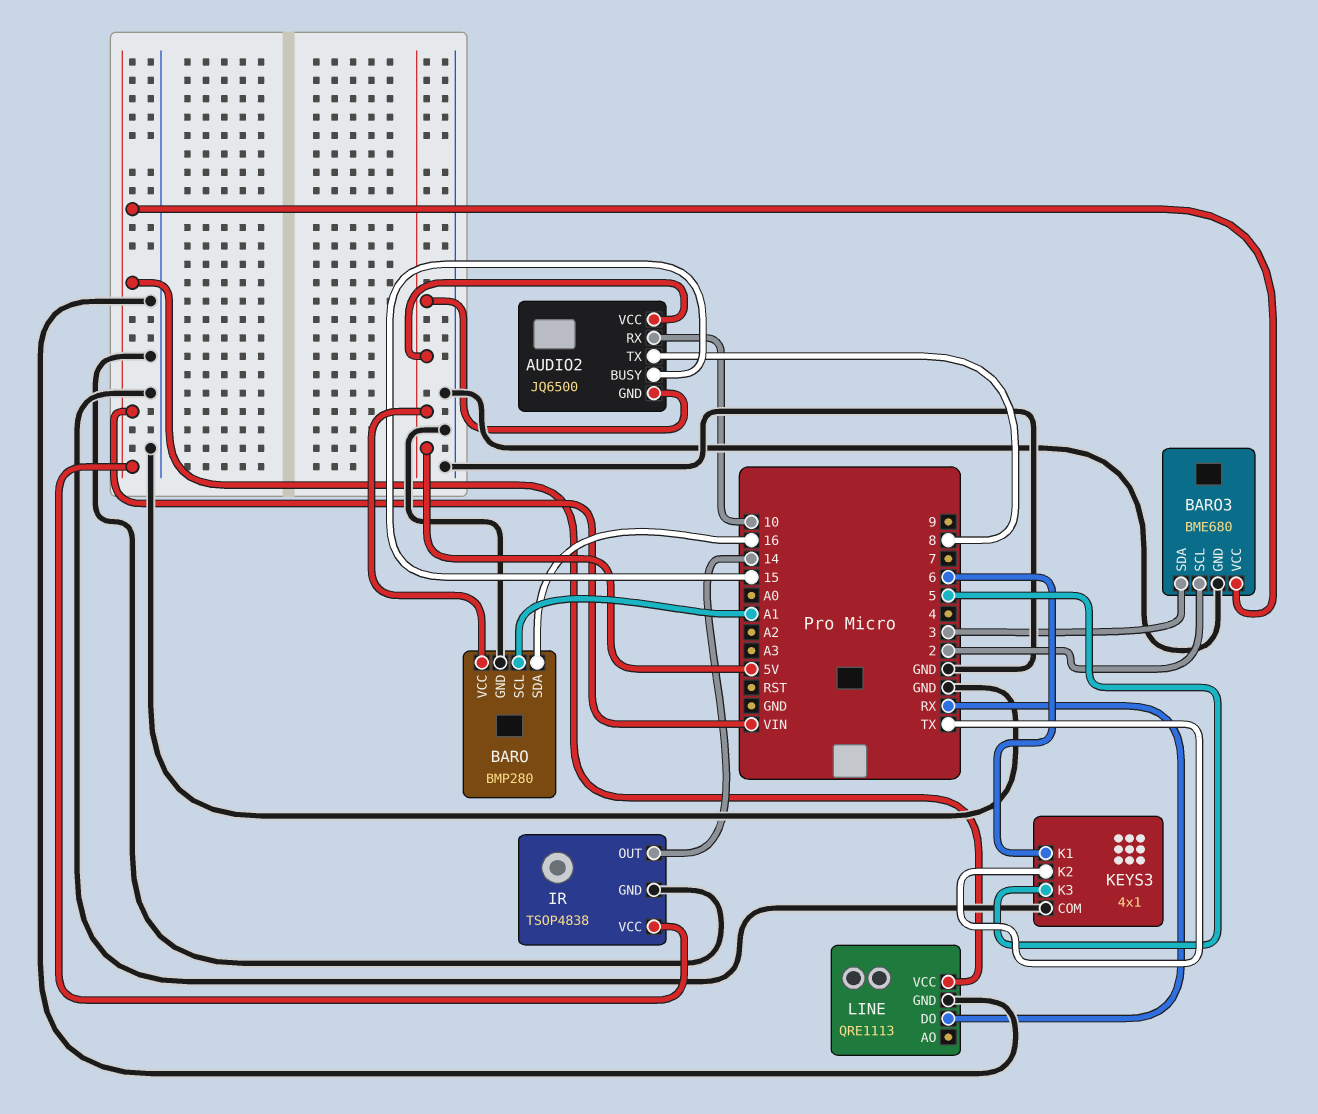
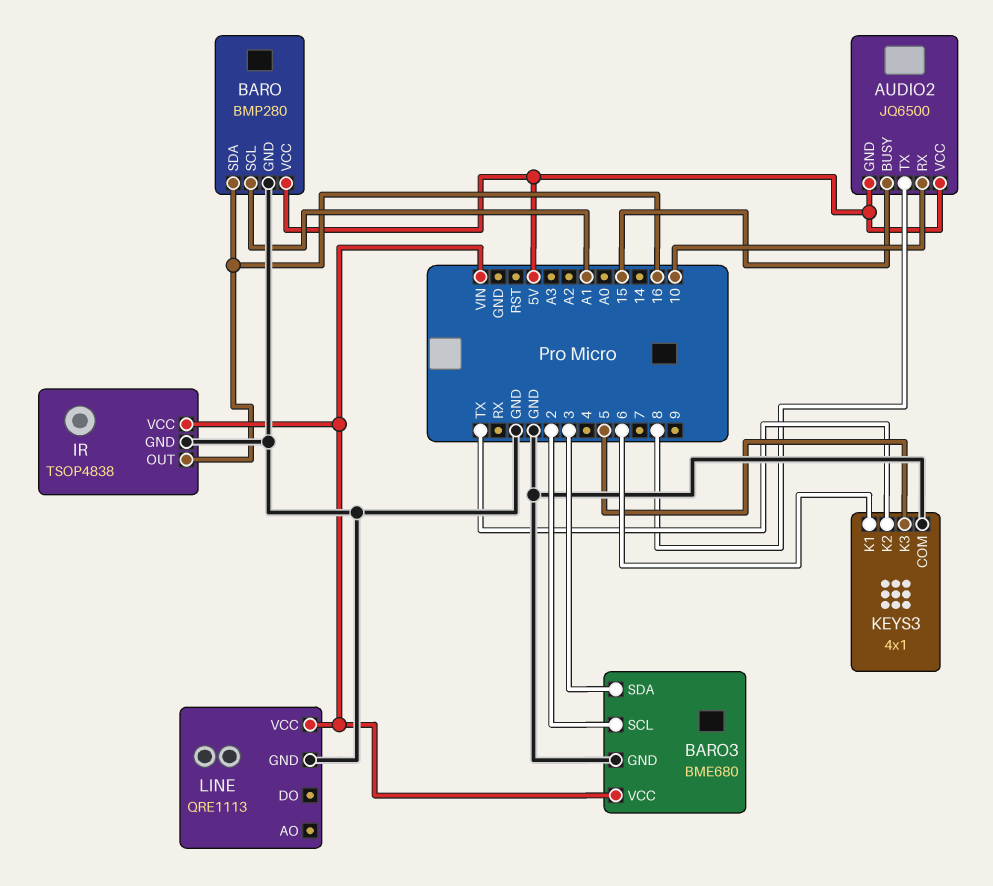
IR pin OUT: 14 -> 16
LINE pin DO: RX -> none

